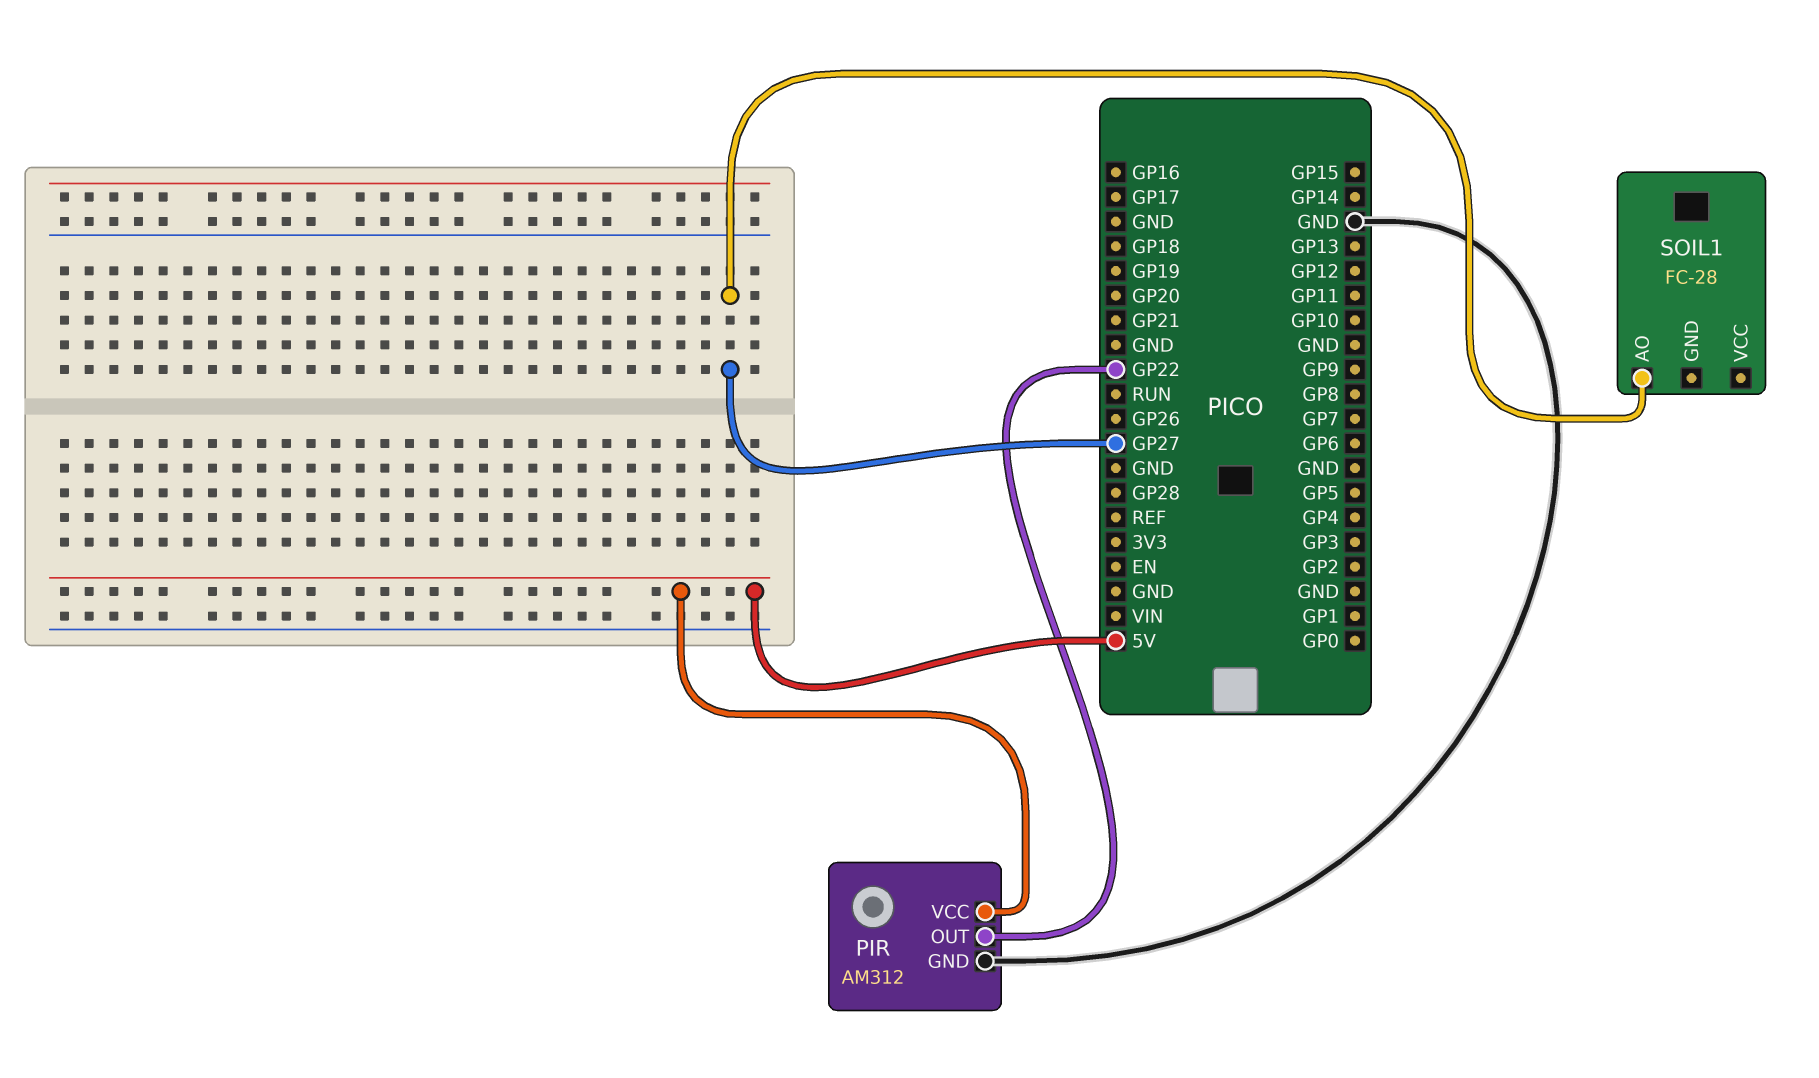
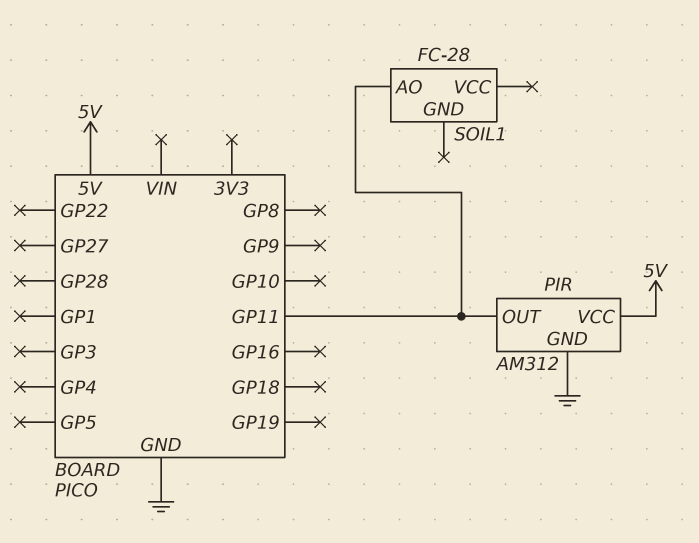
PIR pin OUT: GP22 -> GP11
SOIL1 pin AO: GP27 -> GP11

